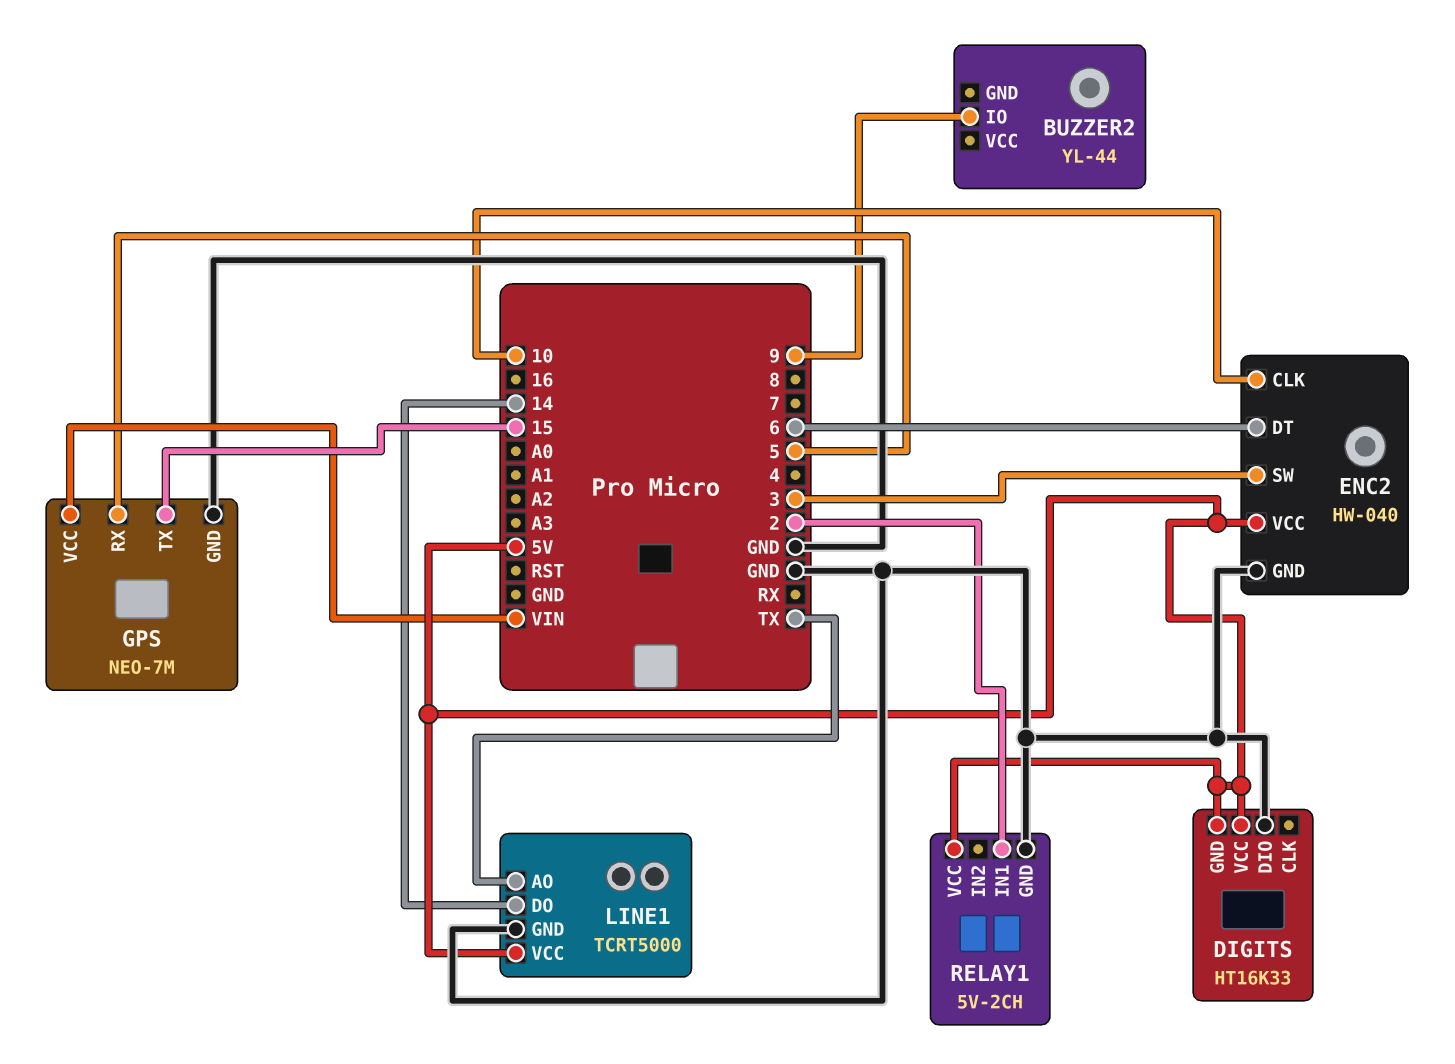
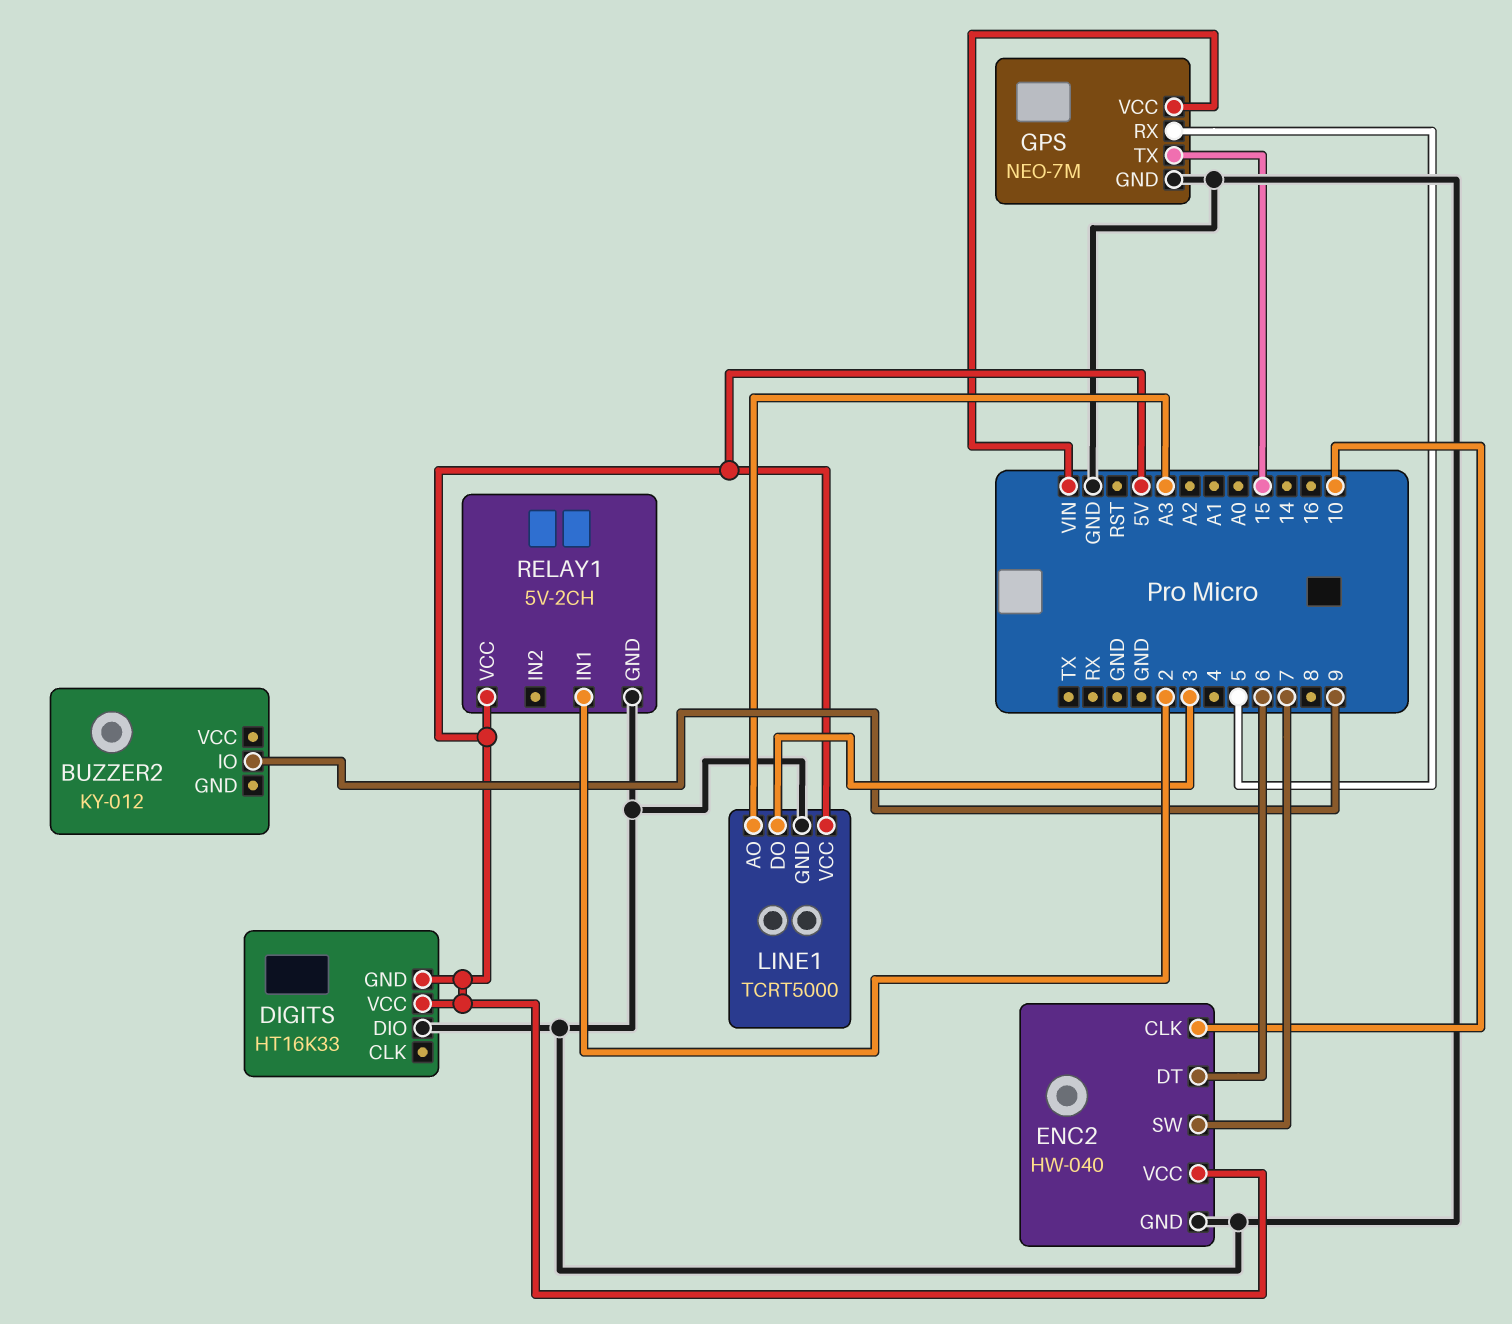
BUZZER2: YL-44 -> KY-012
ENC2 pin SW: 3 -> 7
LINE1 pin AO: TX -> A3
LINE1 pin DO: 14 -> 3

